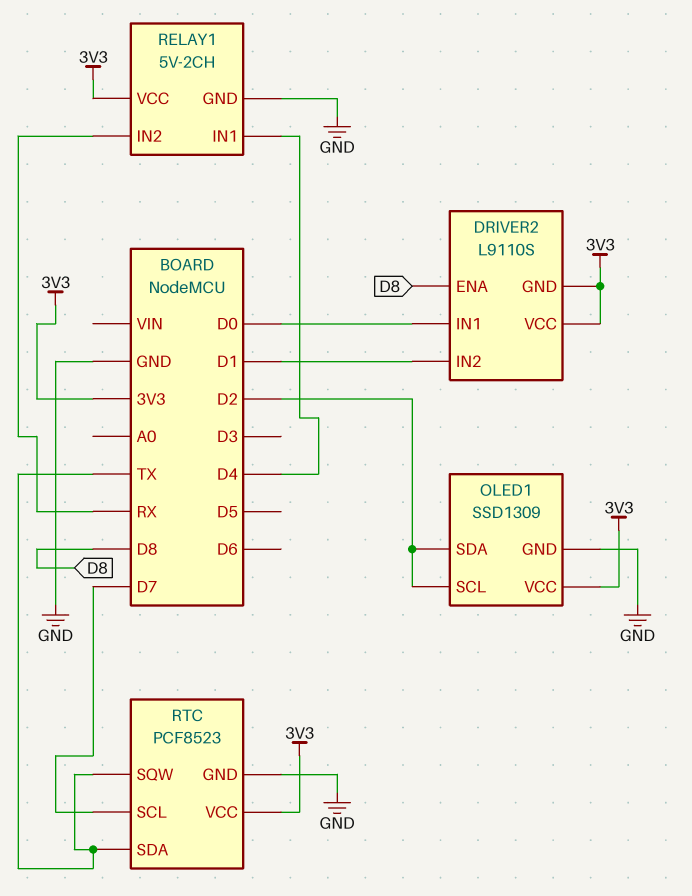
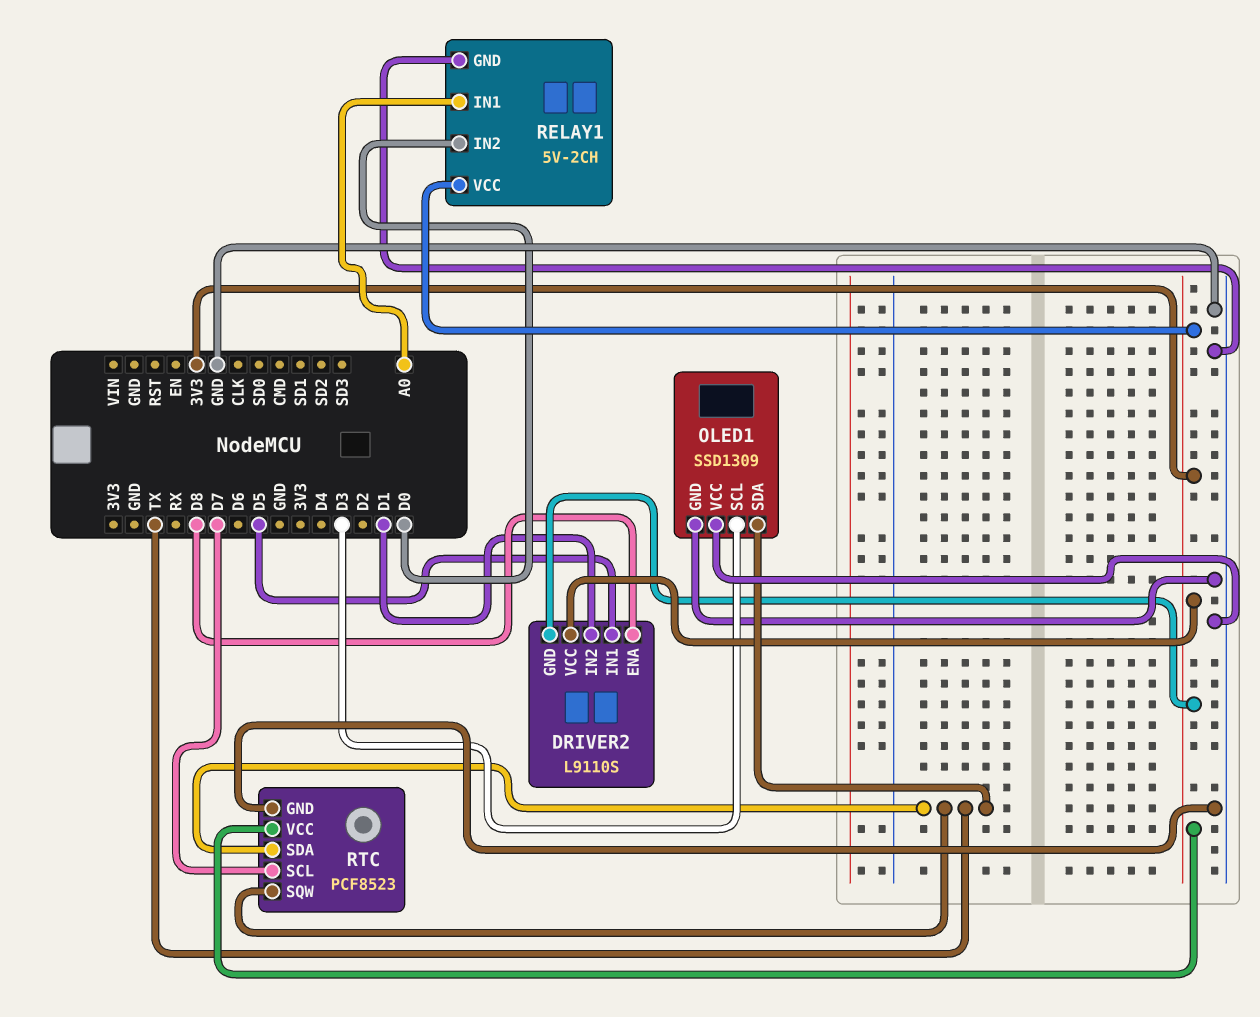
DRIVER2 pin IN1: D0 -> D5
OLED1 pin SCL: D2 -> D3
OLED1 pin SDA: D2 -> TX
OLED1 pin VCC: 3V3 -> GND
RELAY1 pin IN1: D4 -> A0
RELAY1 pin IN2: RX -> D0

